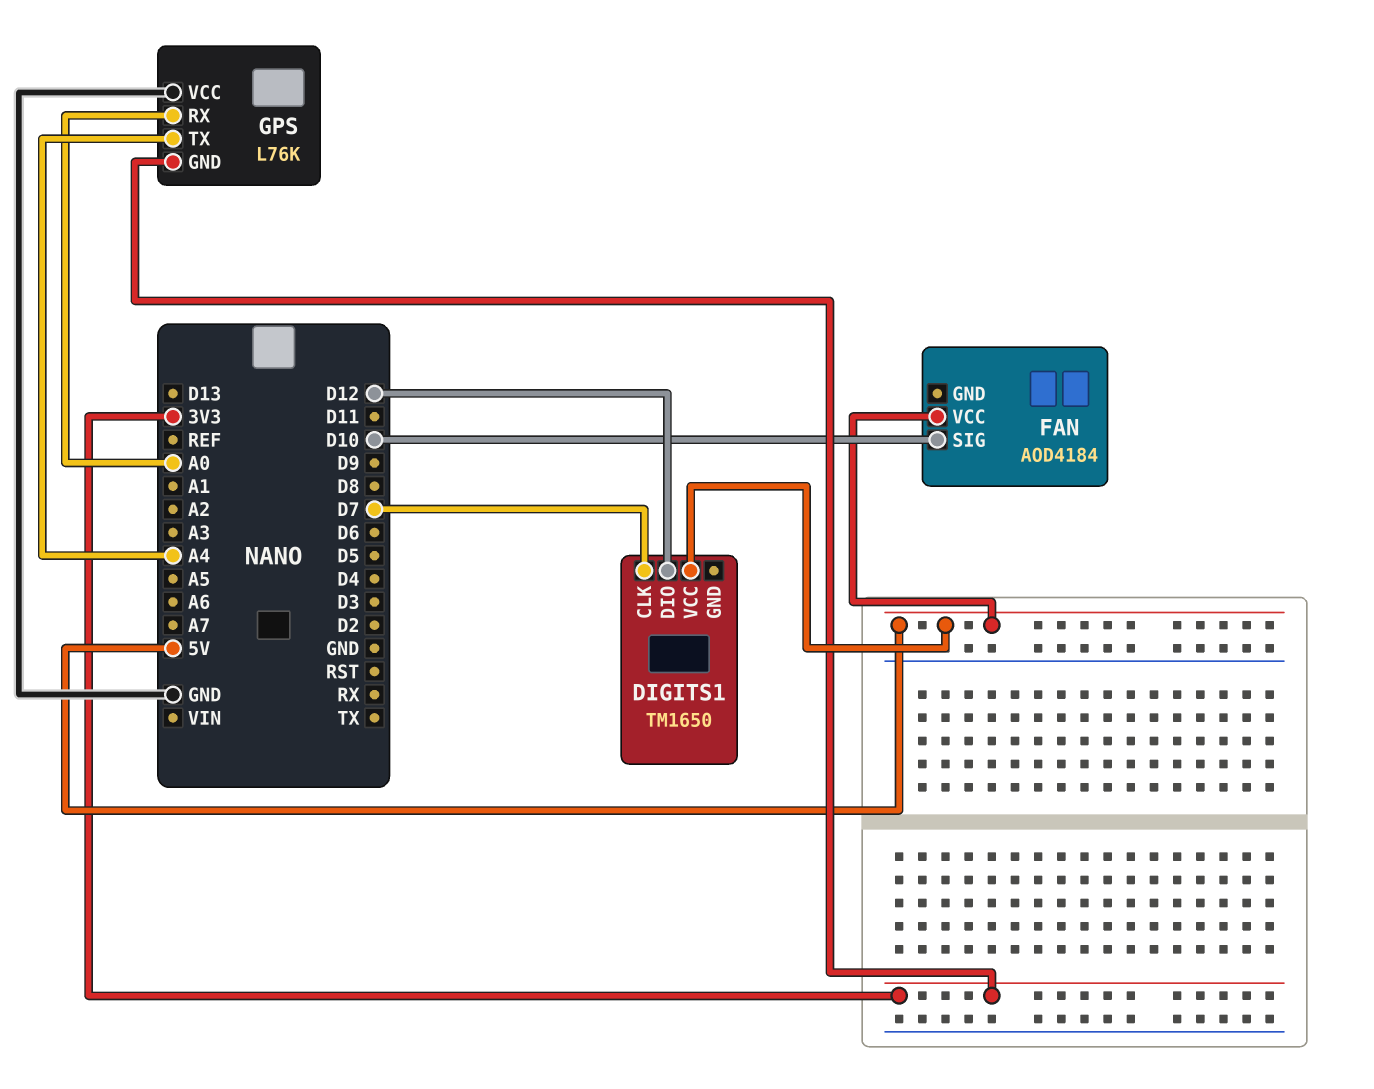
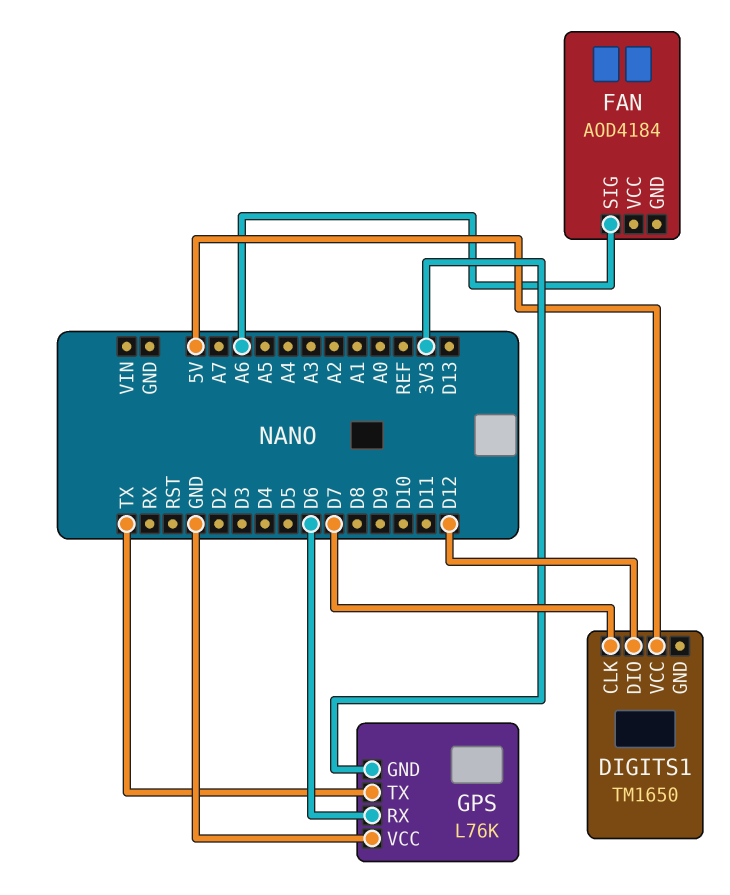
FAN pin SIG: D10 -> A6
FAN pin VCC: 5V -> none
GPS pin RX: A0 -> D6
GPS pin TX: A4 -> TX

